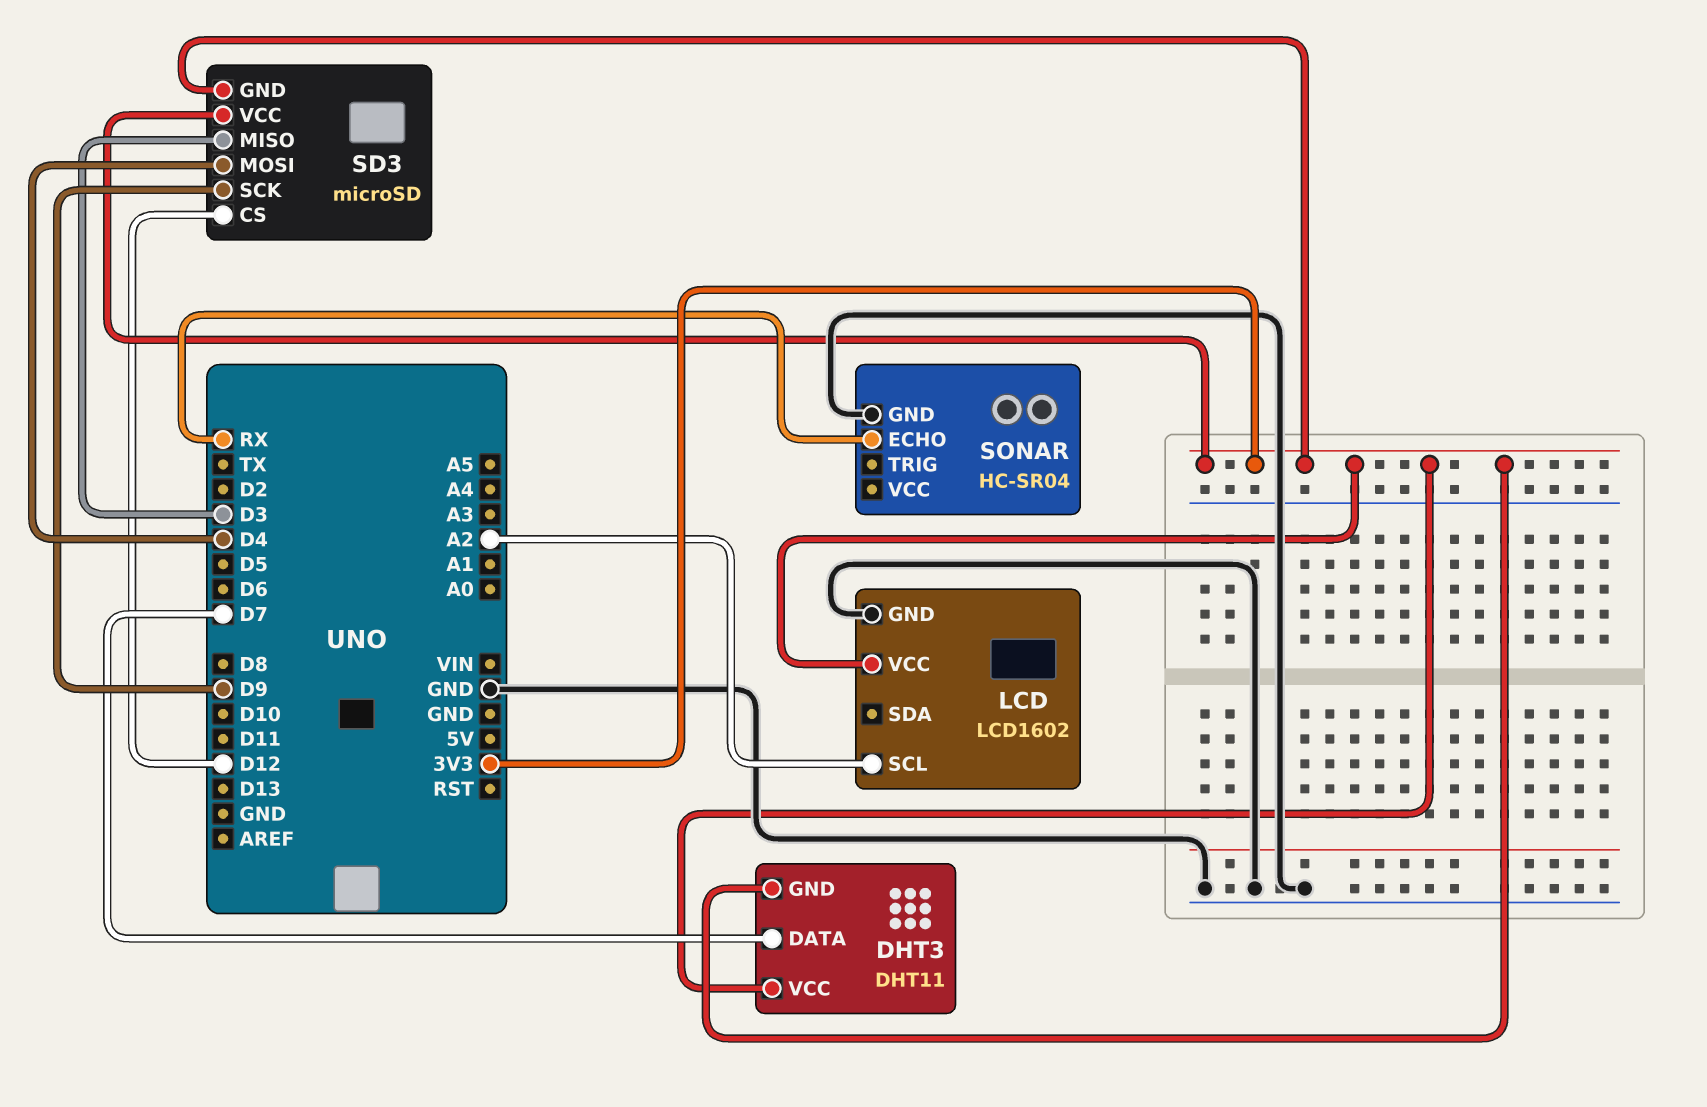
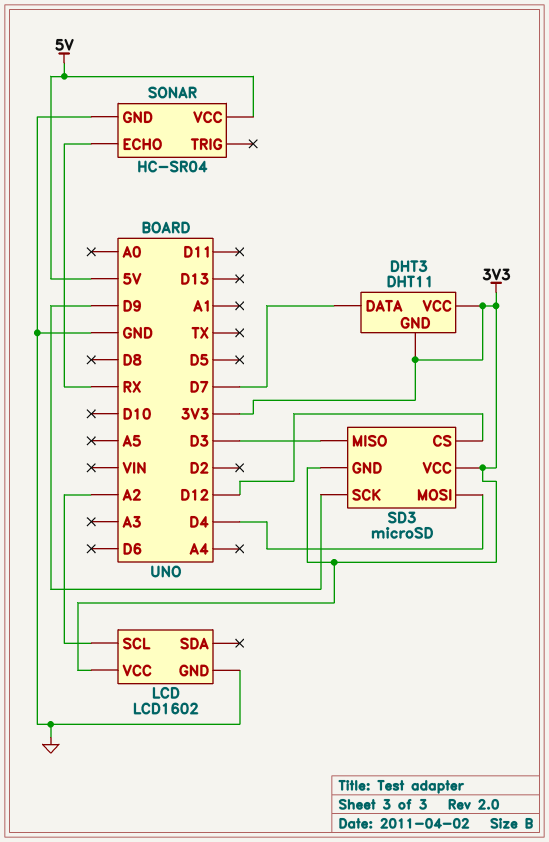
SONAR pin VCC: none -> 5V

